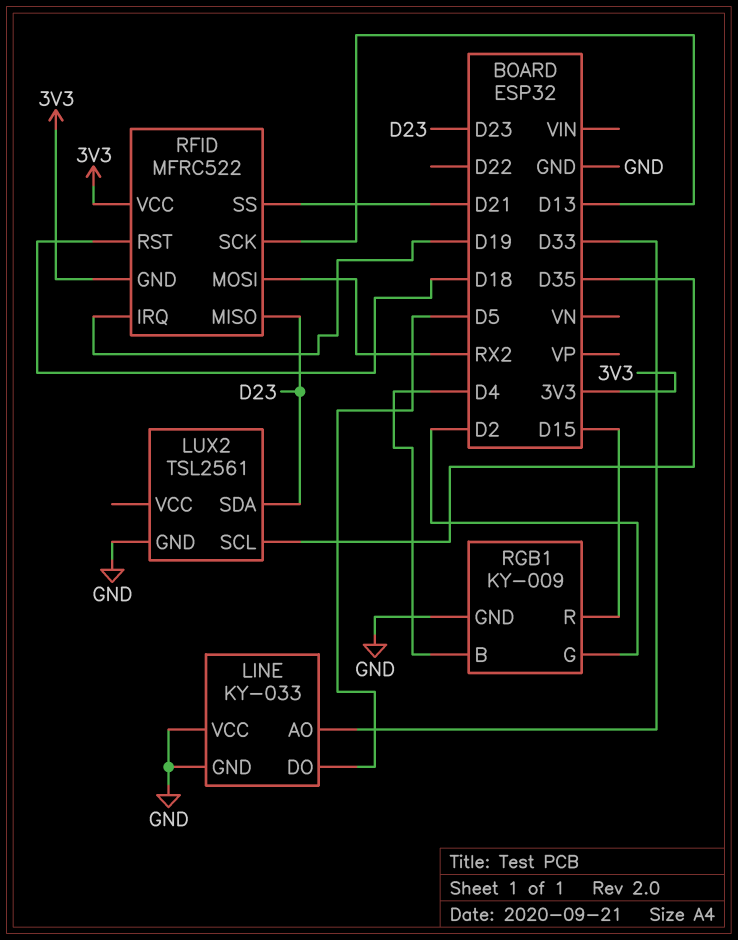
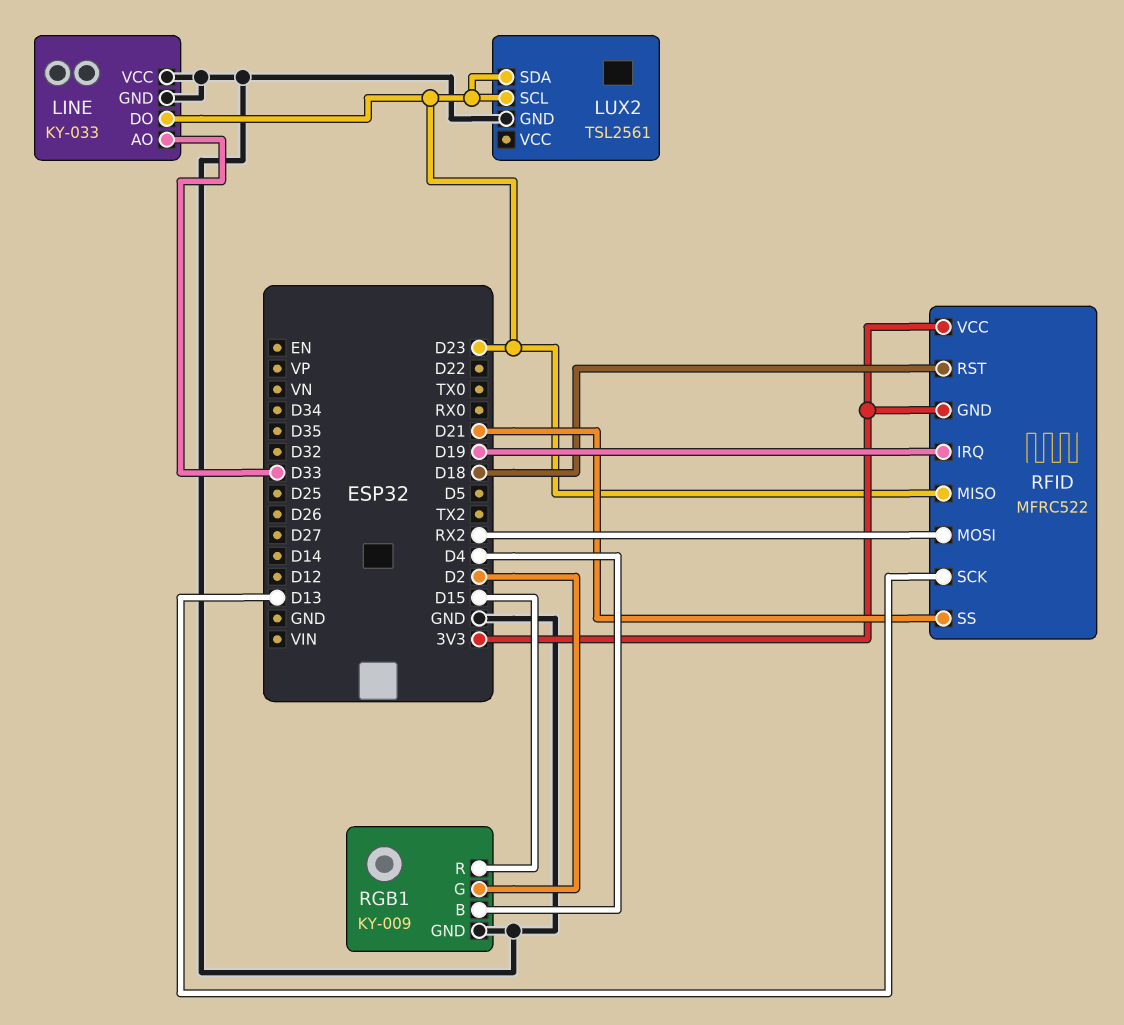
LINE pin DO: D5 -> D23
LUX2 pin SCL: D35 -> D23

